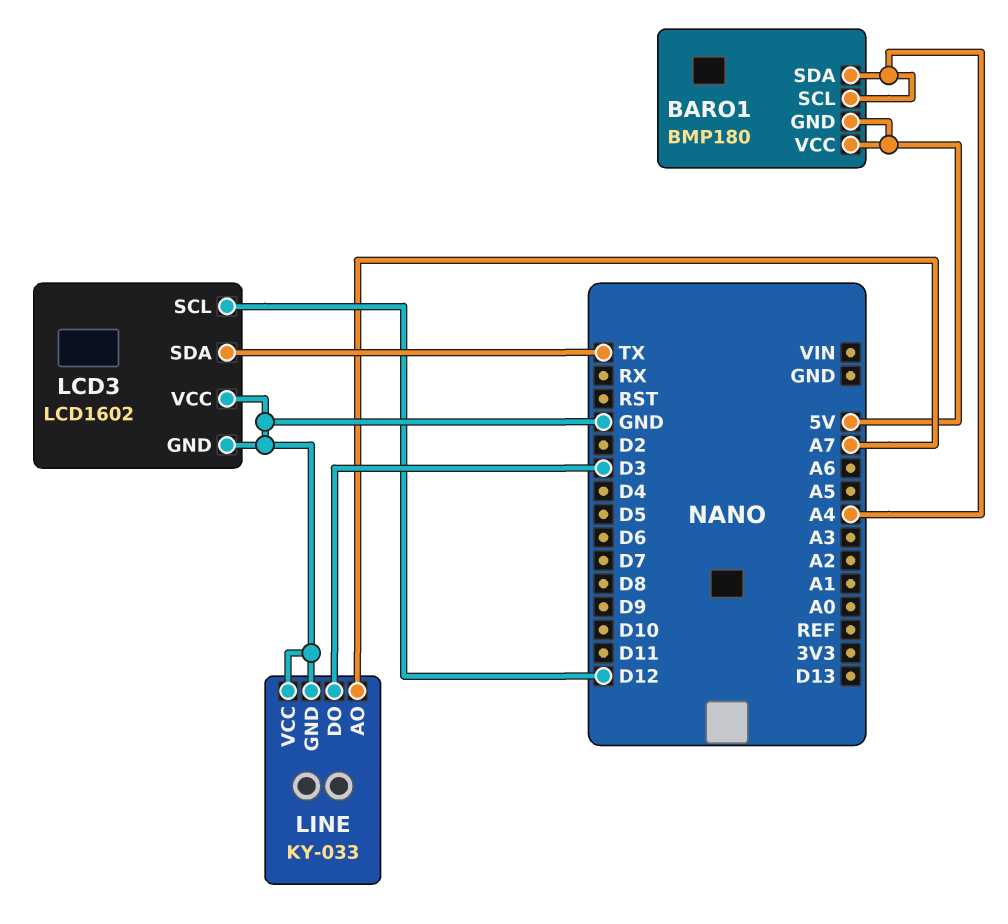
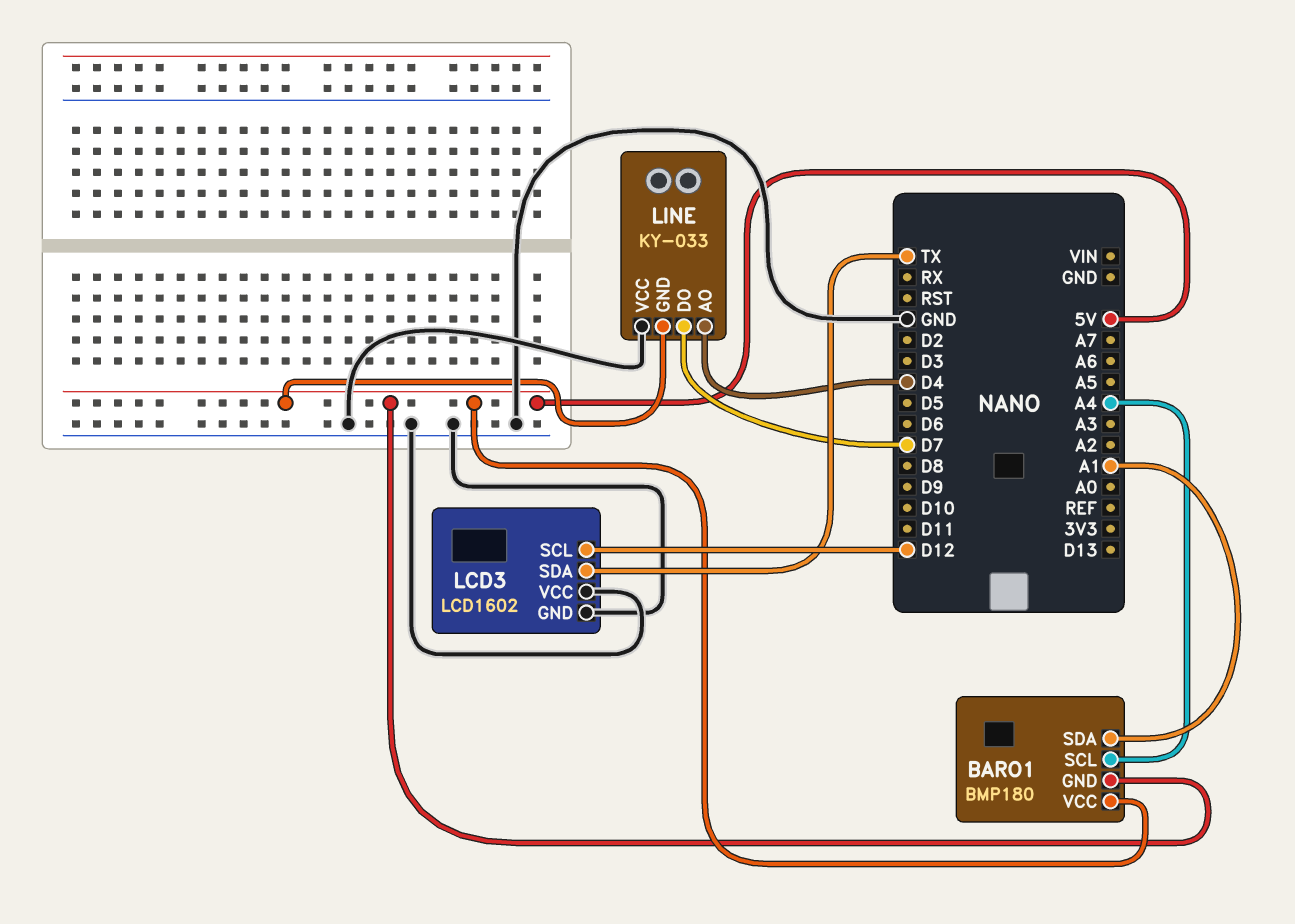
BARO1 pin SDA: A4 -> A1
LINE pin AO: A7 -> D4
LINE pin DO: D3 -> D7
LINE pin GND: GND -> 5V

